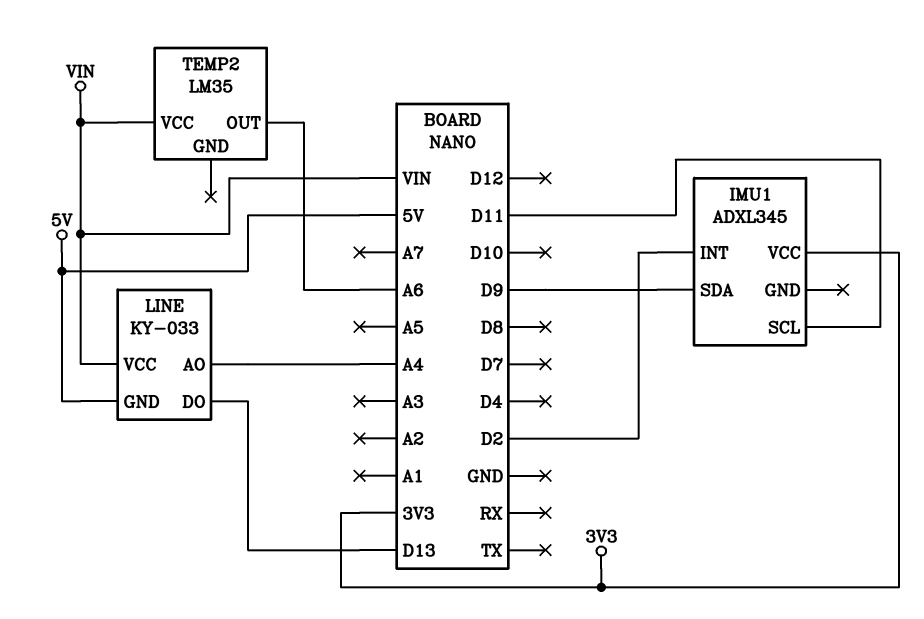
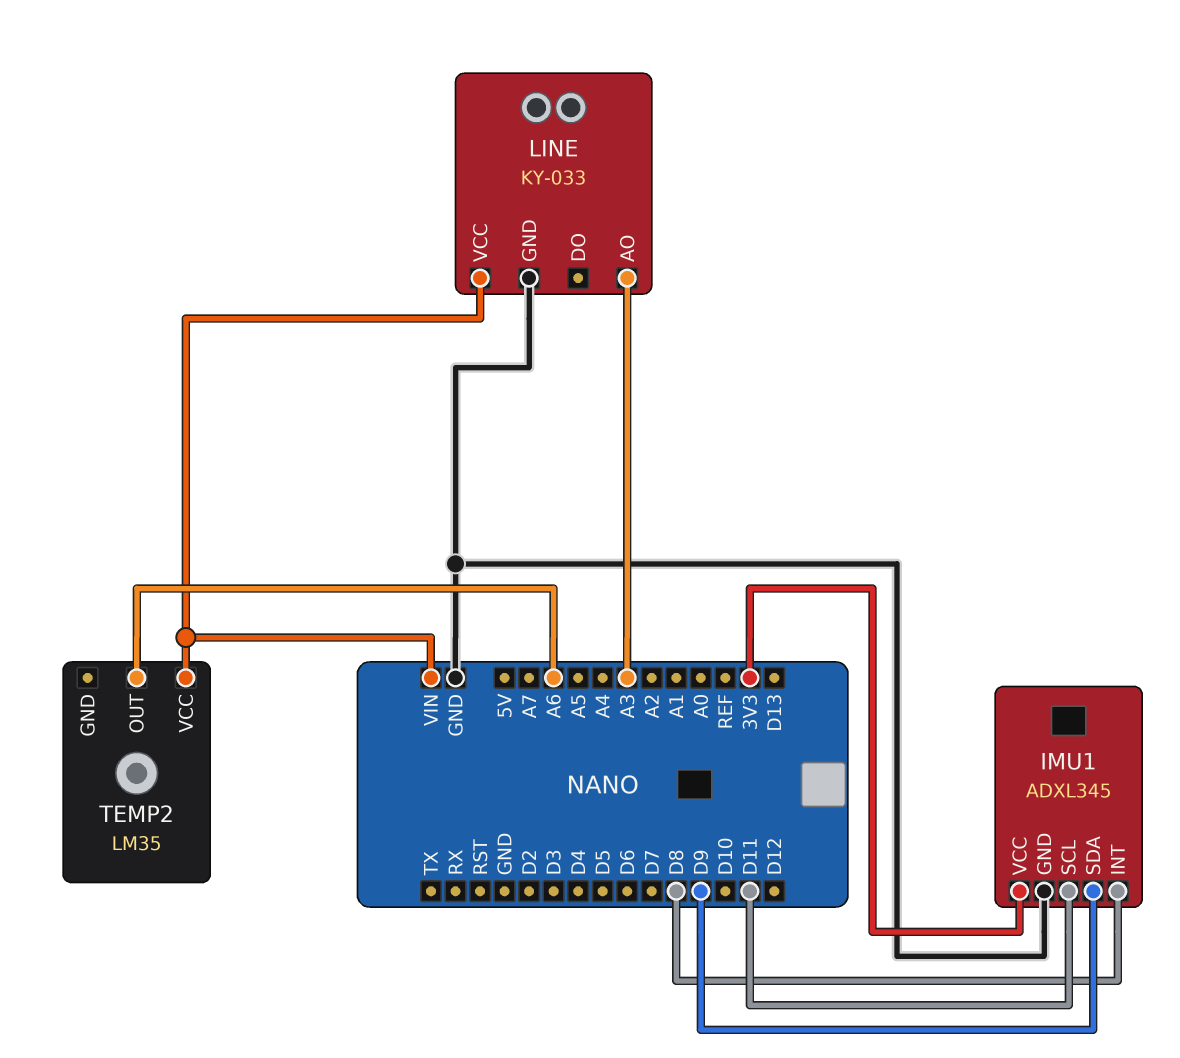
IMU1 pin GND: none -> GND
IMU1 pin INT: D2 -> D8
LINE pin AO: A4 -> A3
LINE pin DO: D13 -> none
LINE pin GND: 5V -> GND

